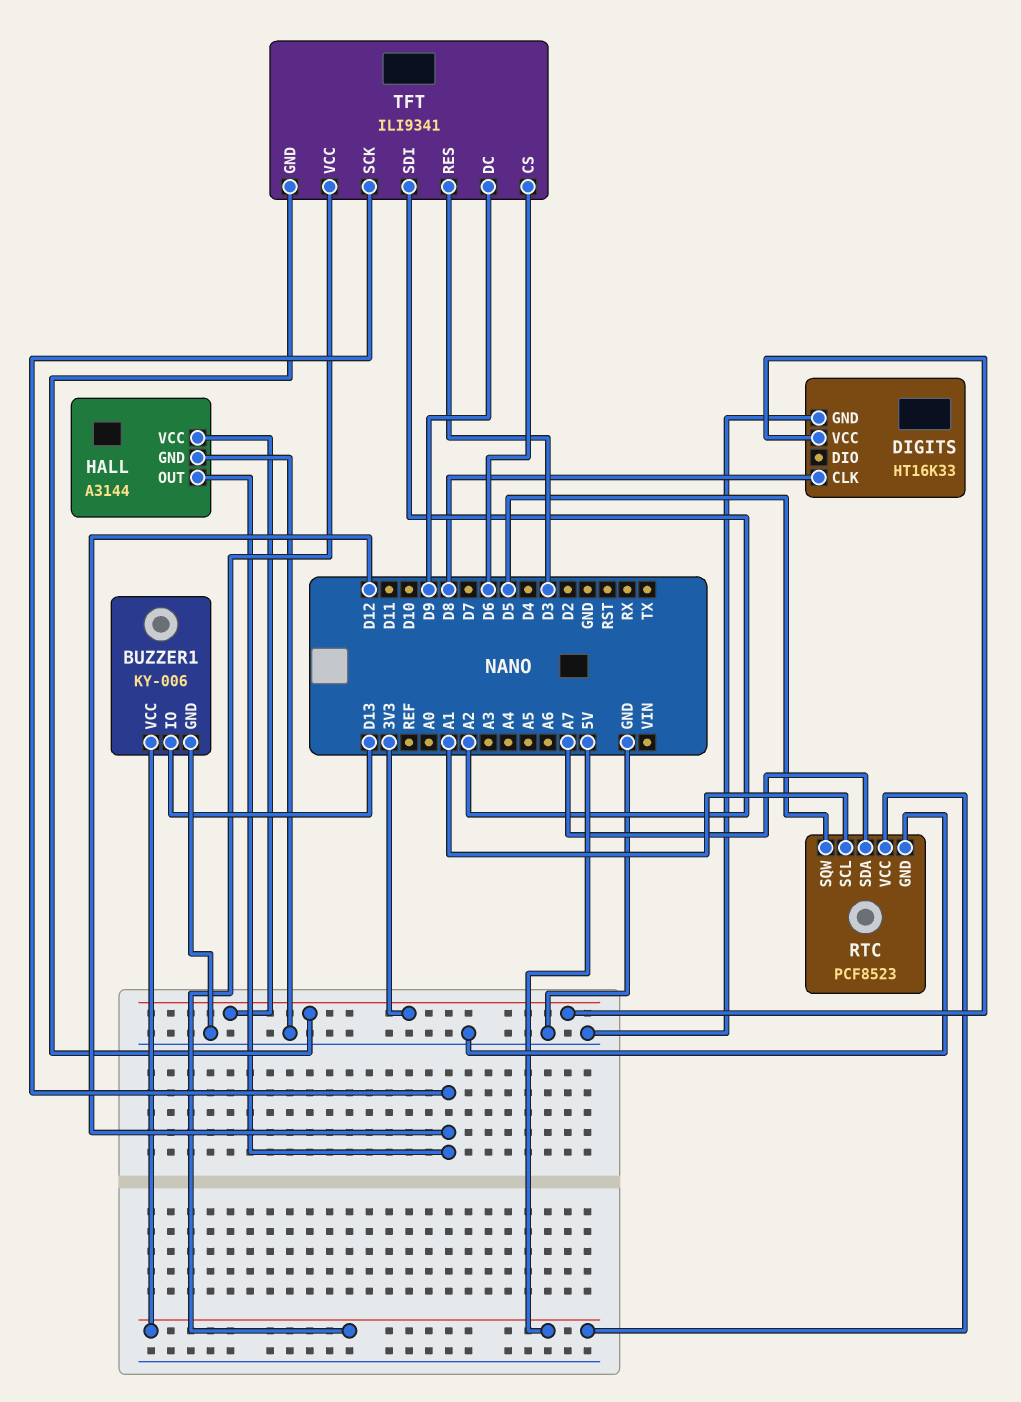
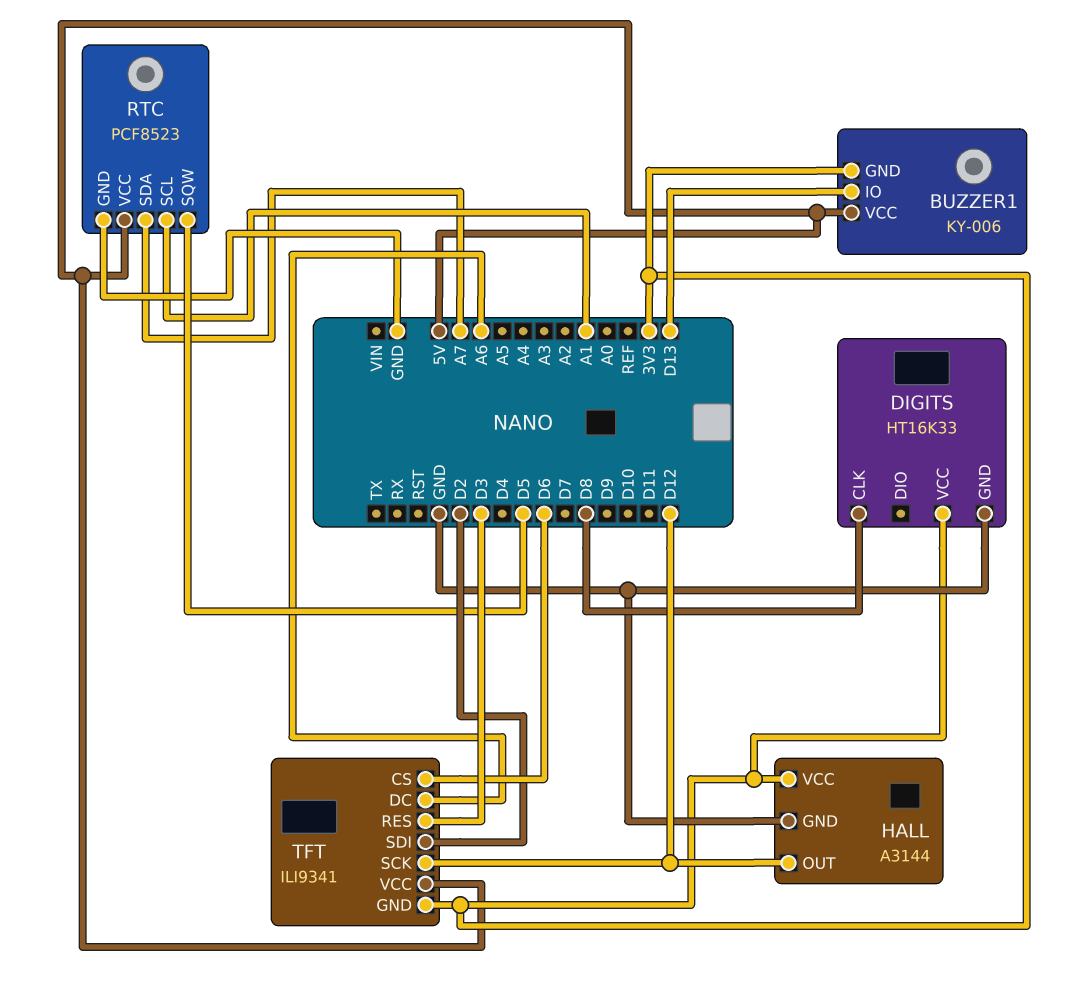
BUZZER1 pin GND: GND -> 3V3
TFT pin DC: D9 -> A6
TFT pin SDI: A2 -> D2

